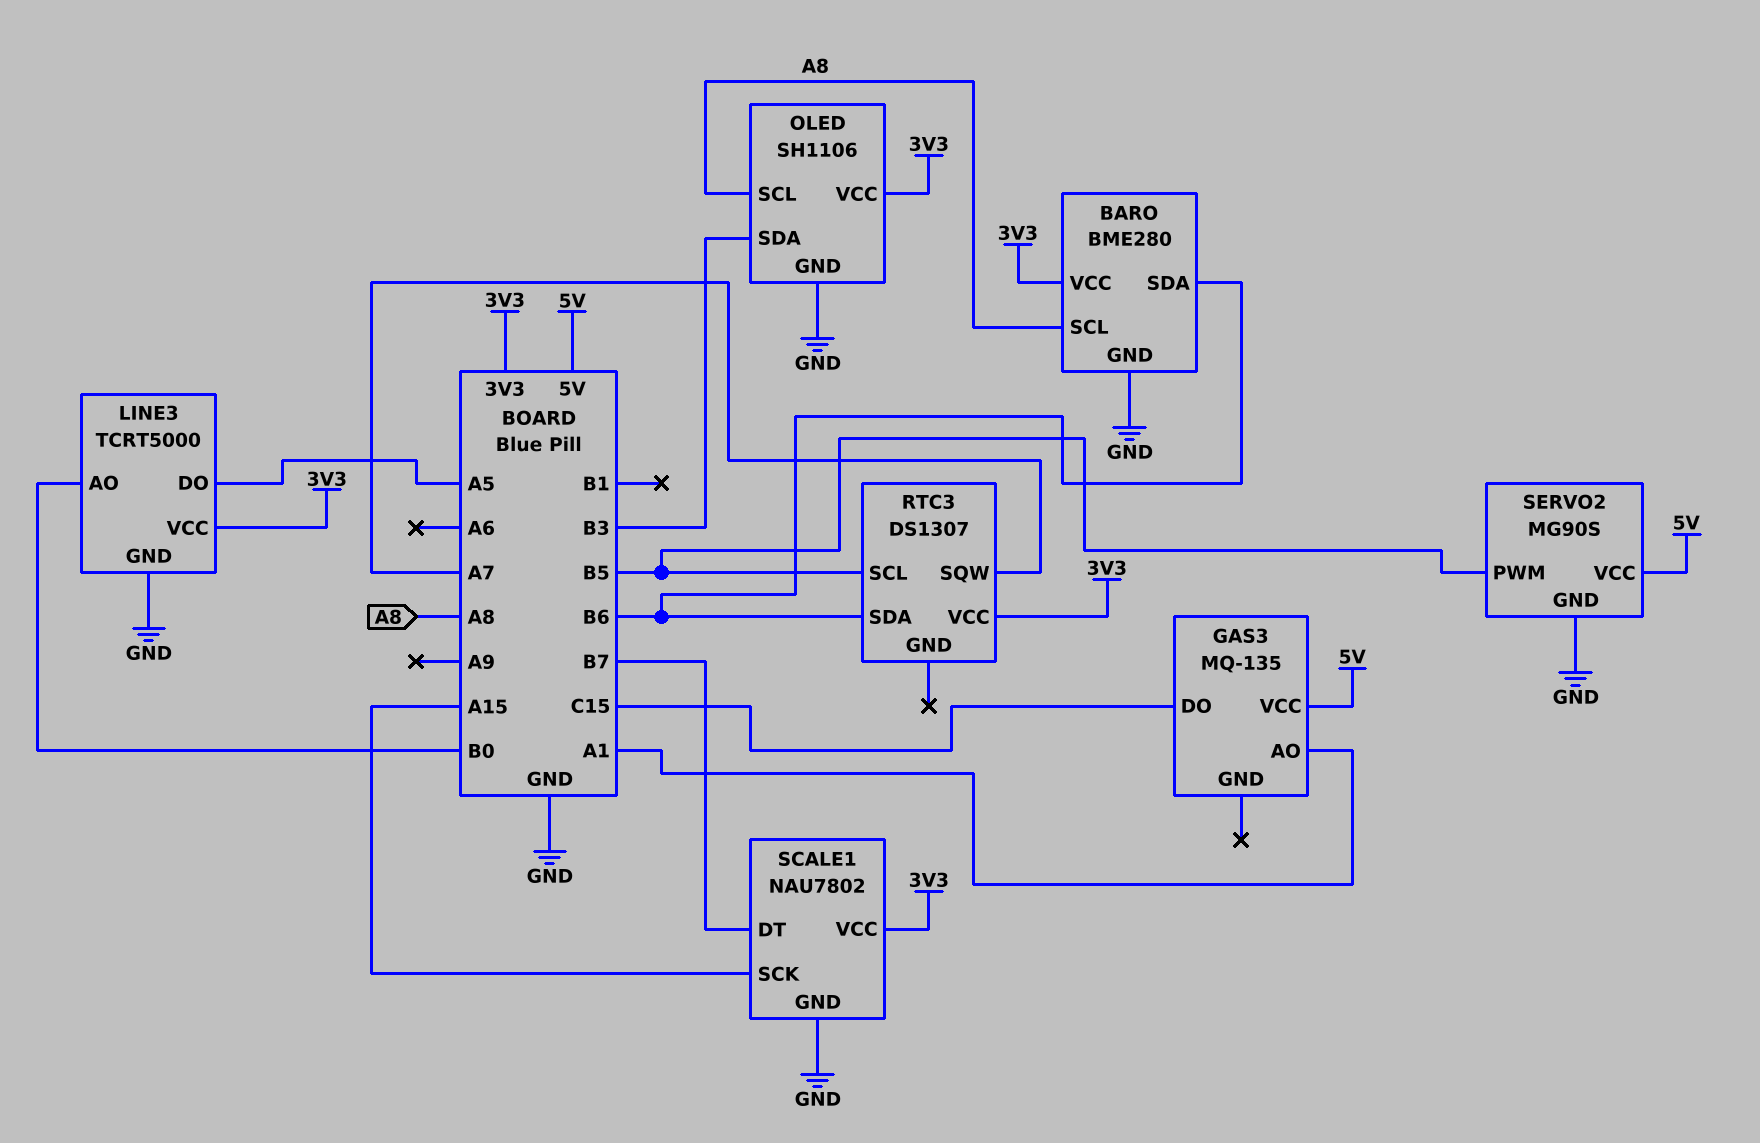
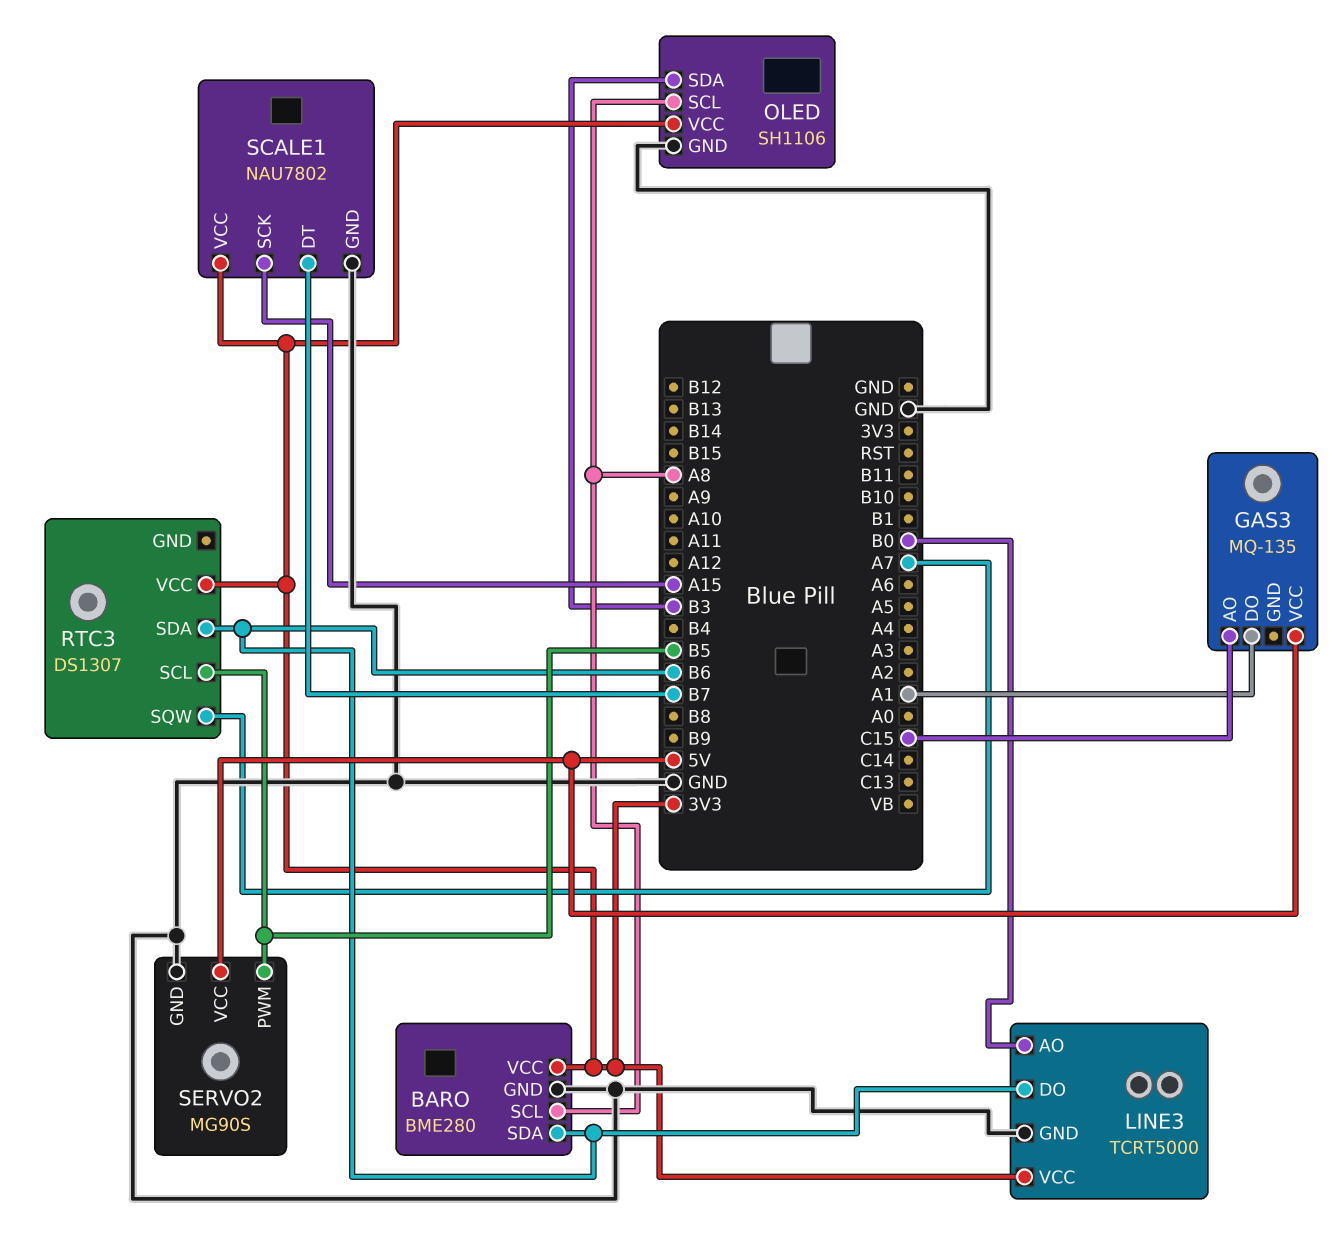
GAS3 pin AO: A1 -> C15
GAS3 pin DO: C15 -> A1
LINE3 pin DO: A5 -> B6

